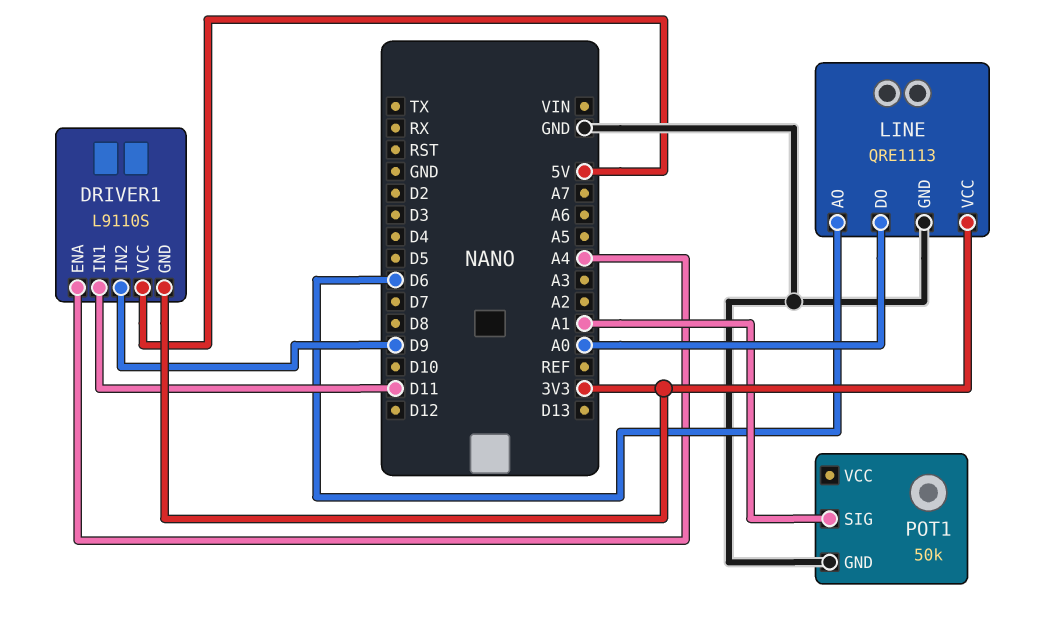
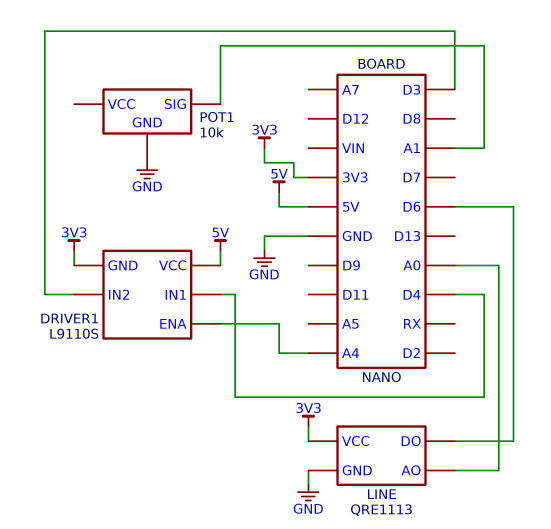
DRIVER1 pin IN1: D11 -> D4
DRIVER1 pin IN2: D9 -> D3
LINE pin AO: D6 -> A0
LINE pin DO: A0 -> D6
POT1: 50k -> 10k

